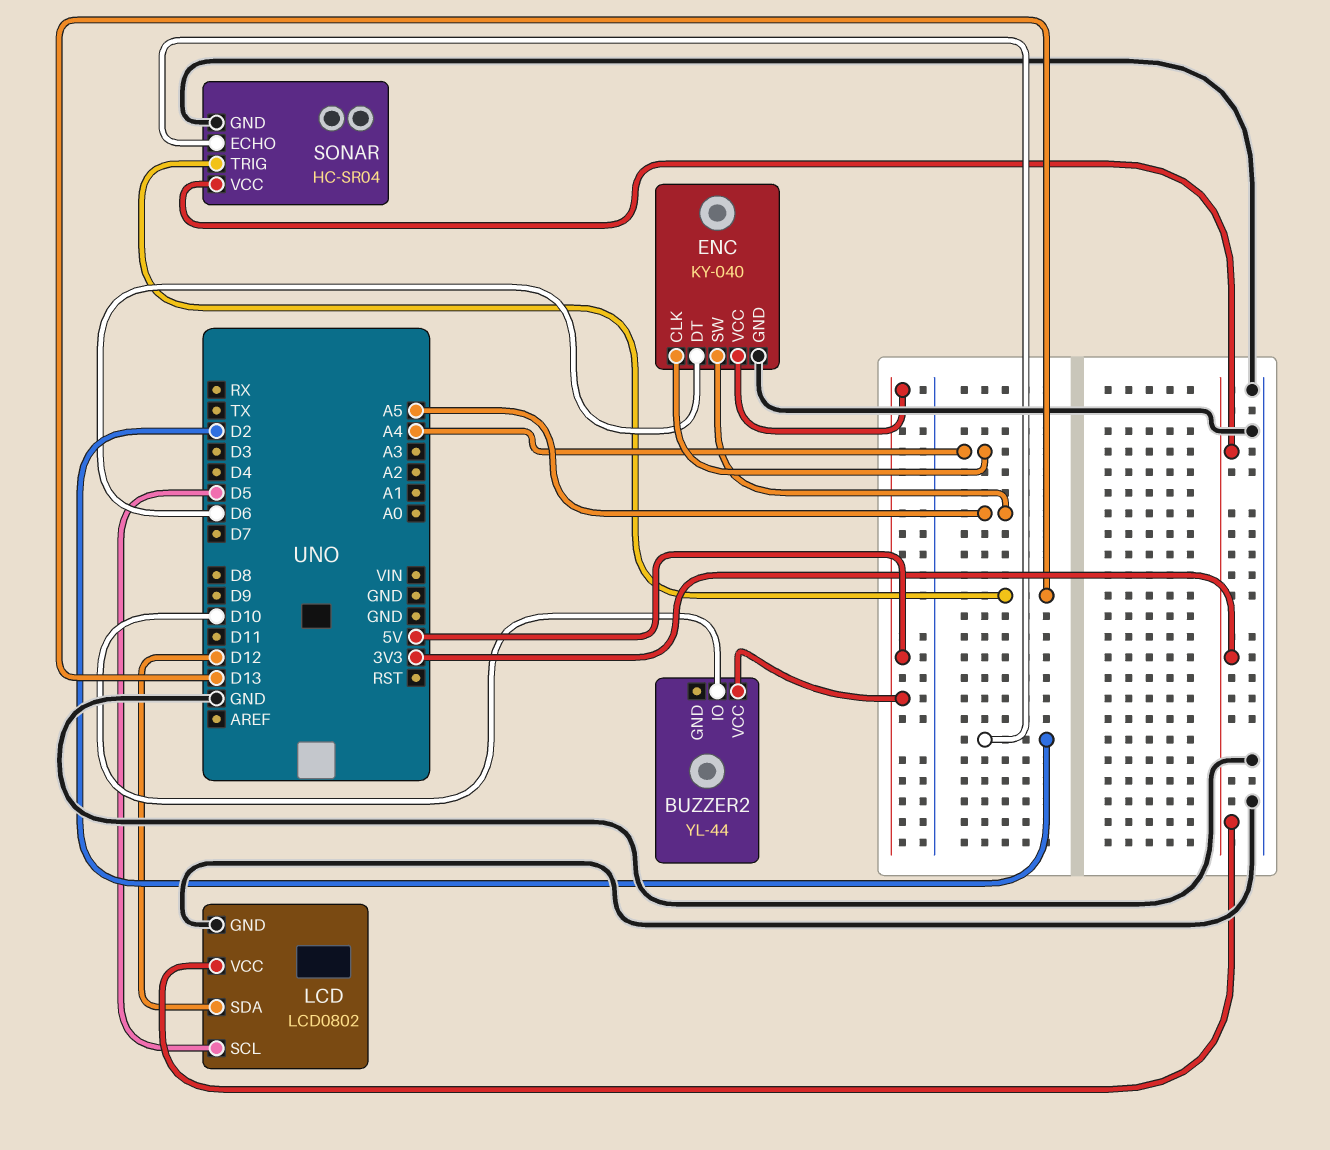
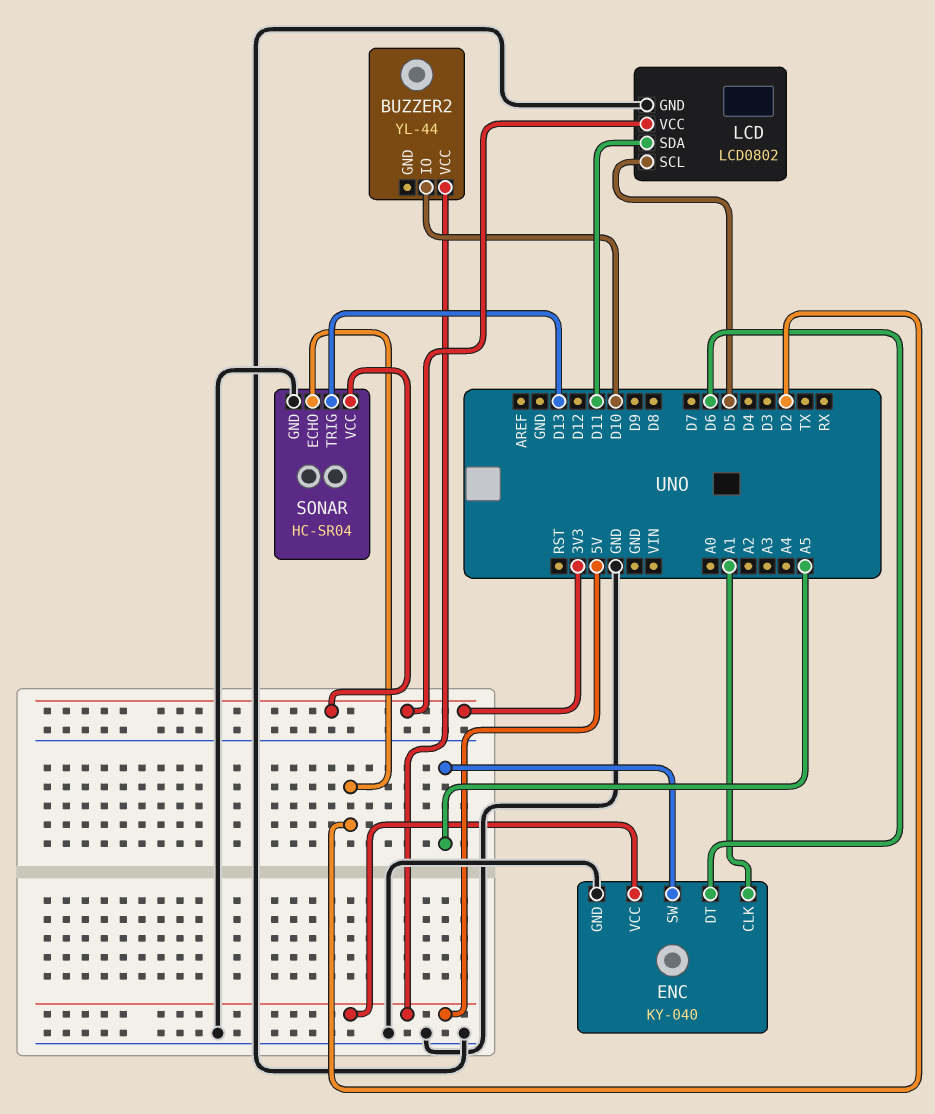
ENC pin CLK: A4 -> A1
LCD pin SDA: D12 -> D11

